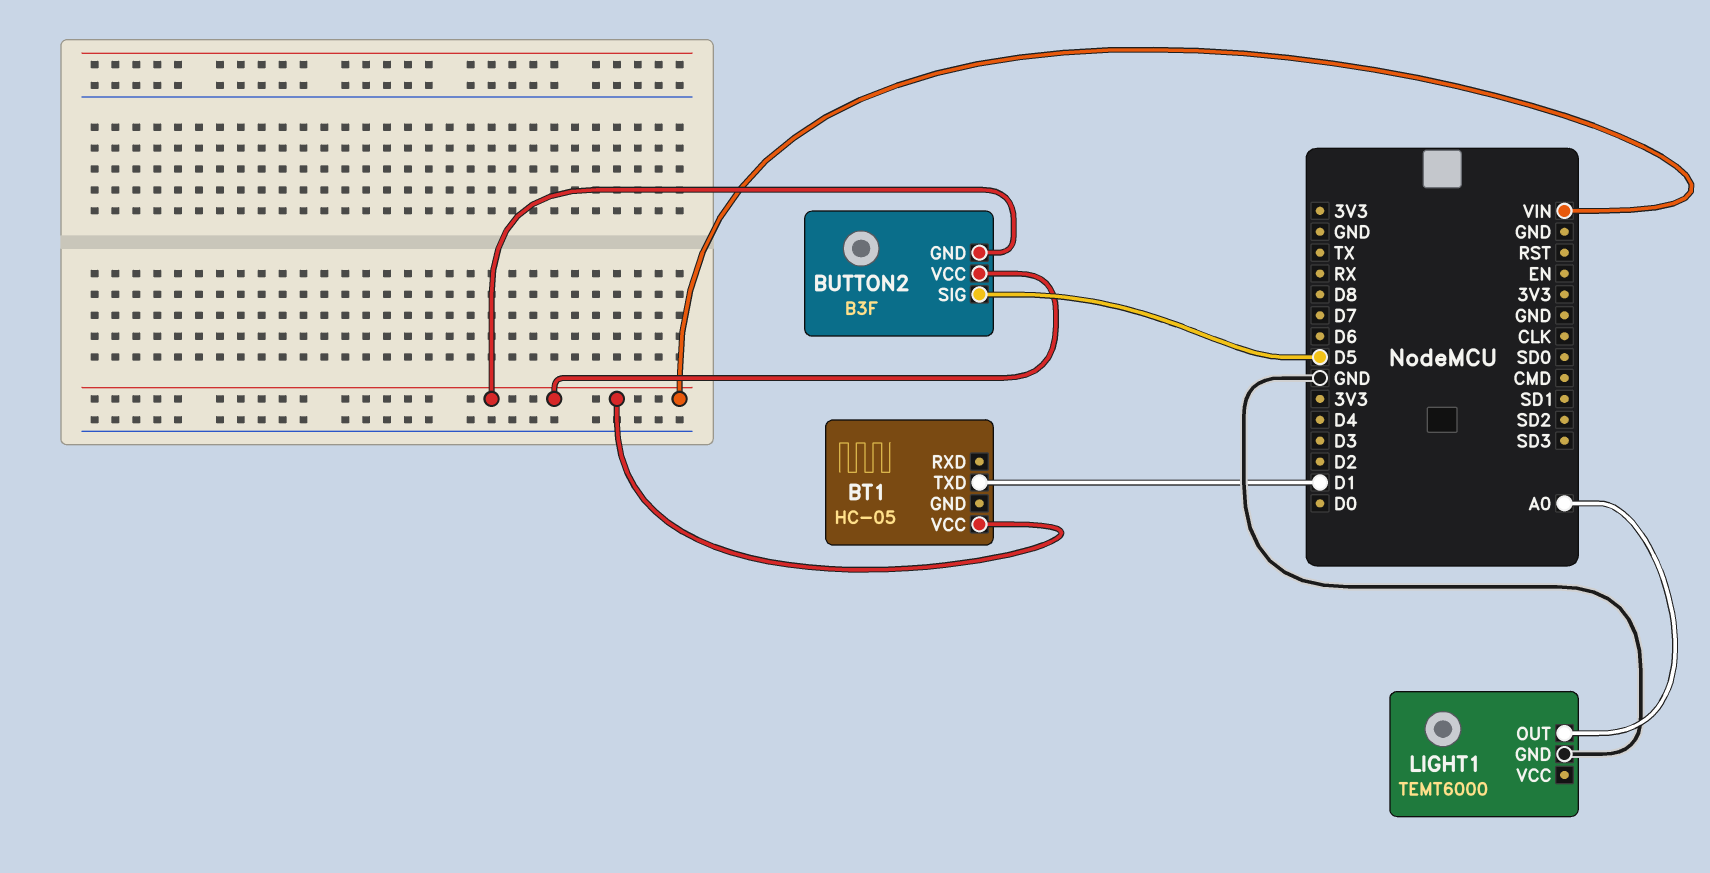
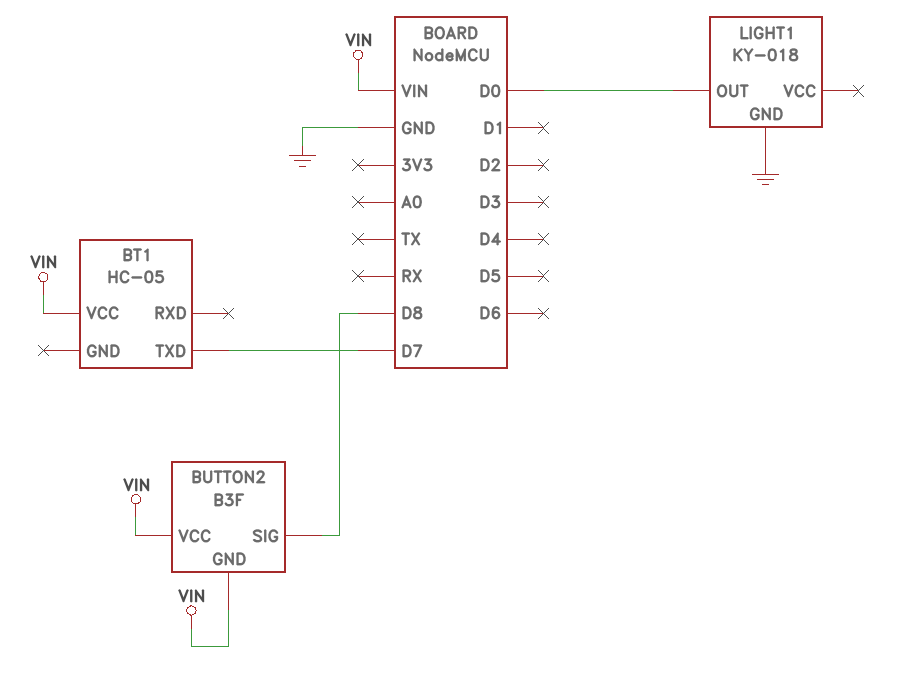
BT1 pin TXD: D1 -> D7
BUTTON2 pin SIG: D5 -> D8
LIGHT1: TEMT6000 -> KY-018
LIGHT1 pin OUT: A0 -> D0

